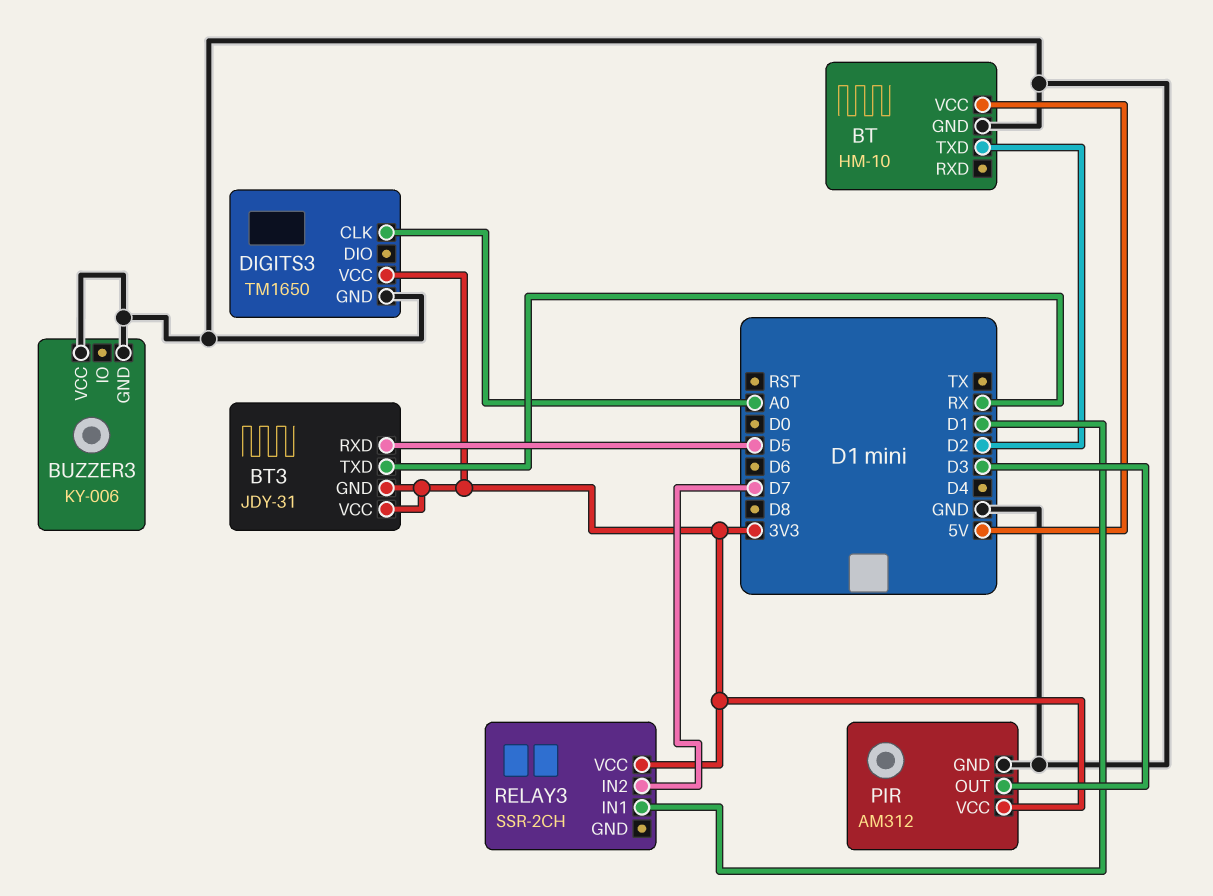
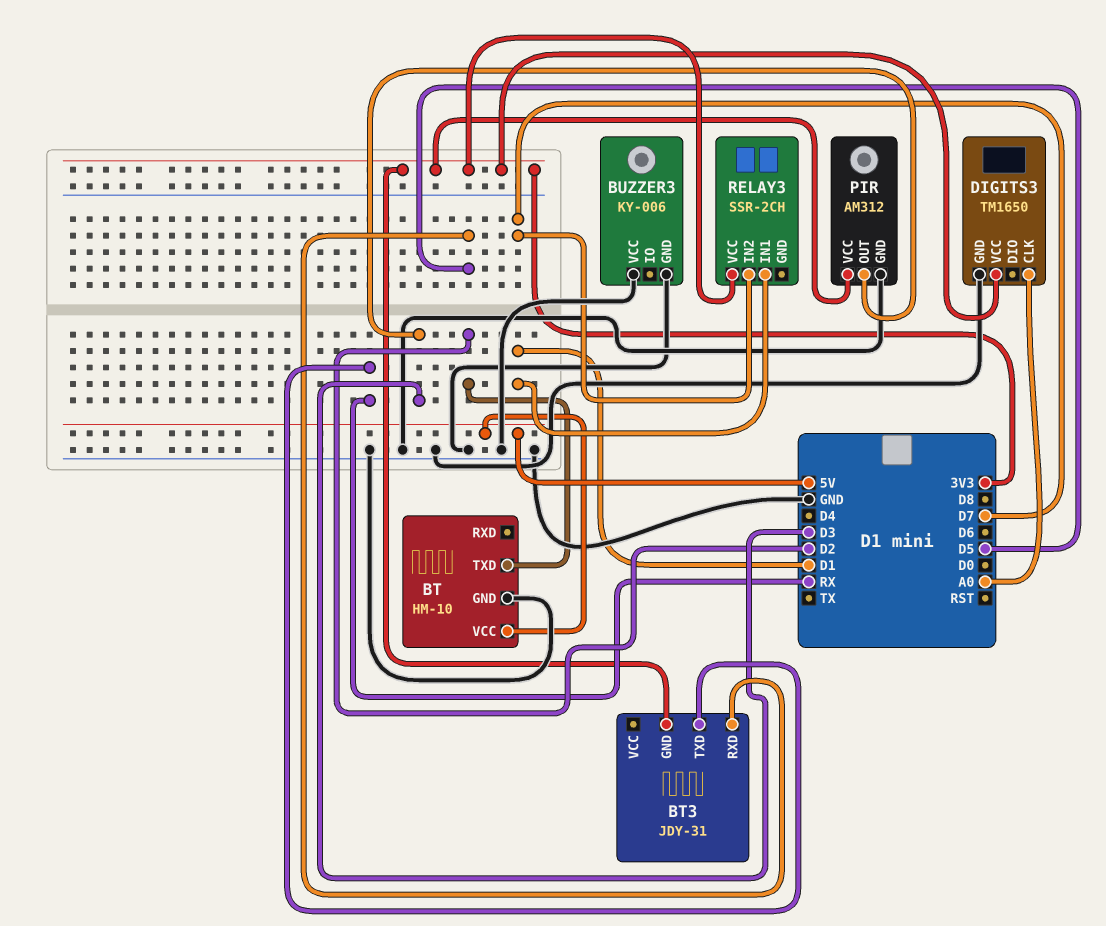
BT3 pin VCC: 3V3 -> none

